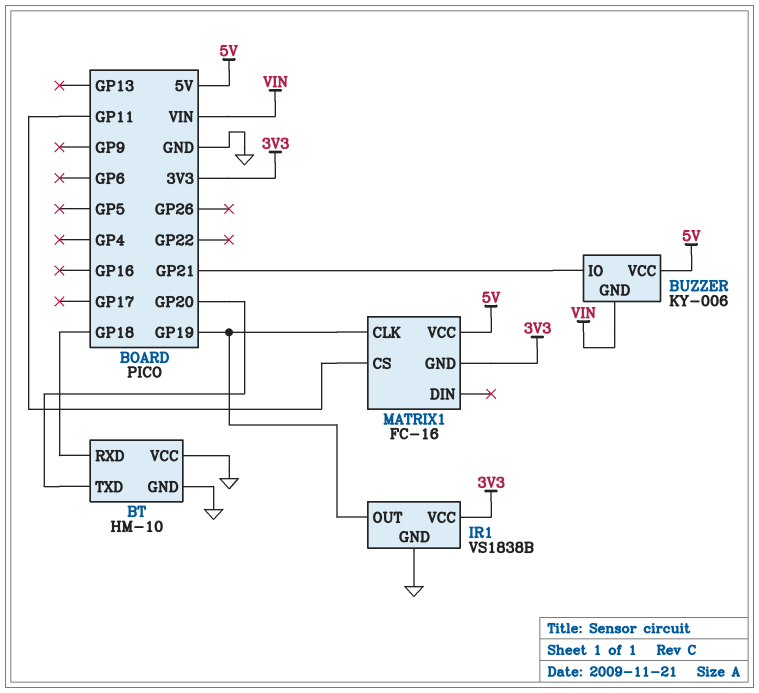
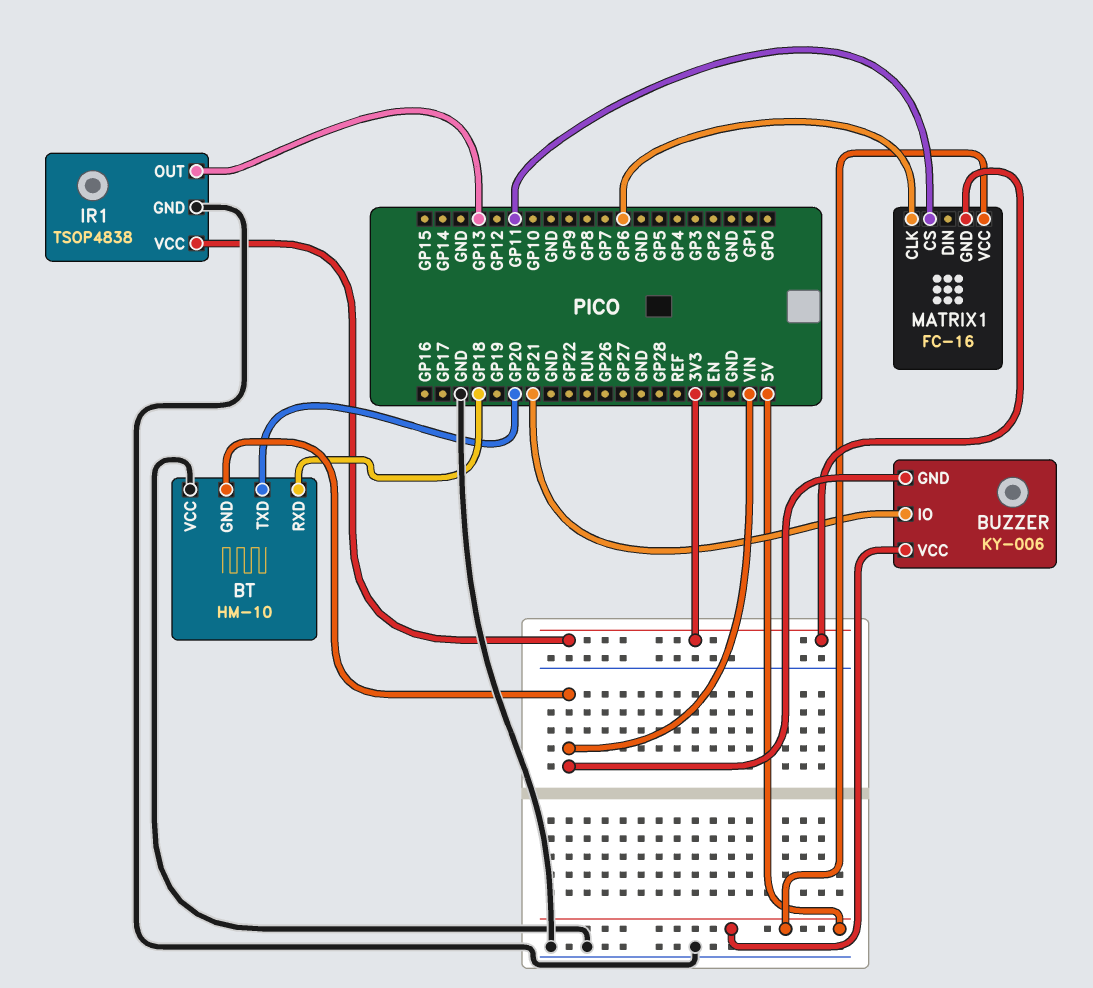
BT pin GND: GND -> VIN
IR1: VS1838B -> TSOP4838
IR1 pin OUT: GP19 -> GP13
MATRIX1 pin CLK: GP19 -> GP6

